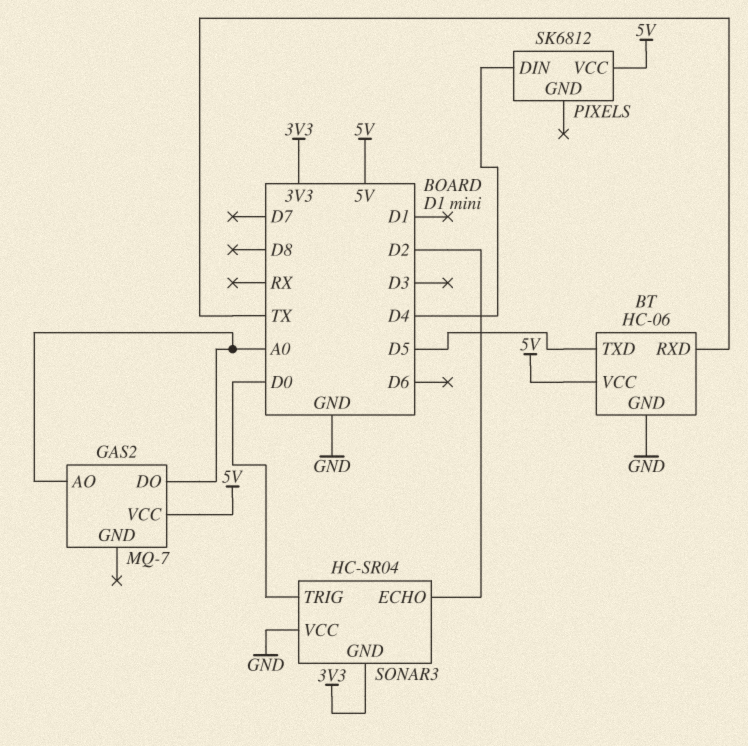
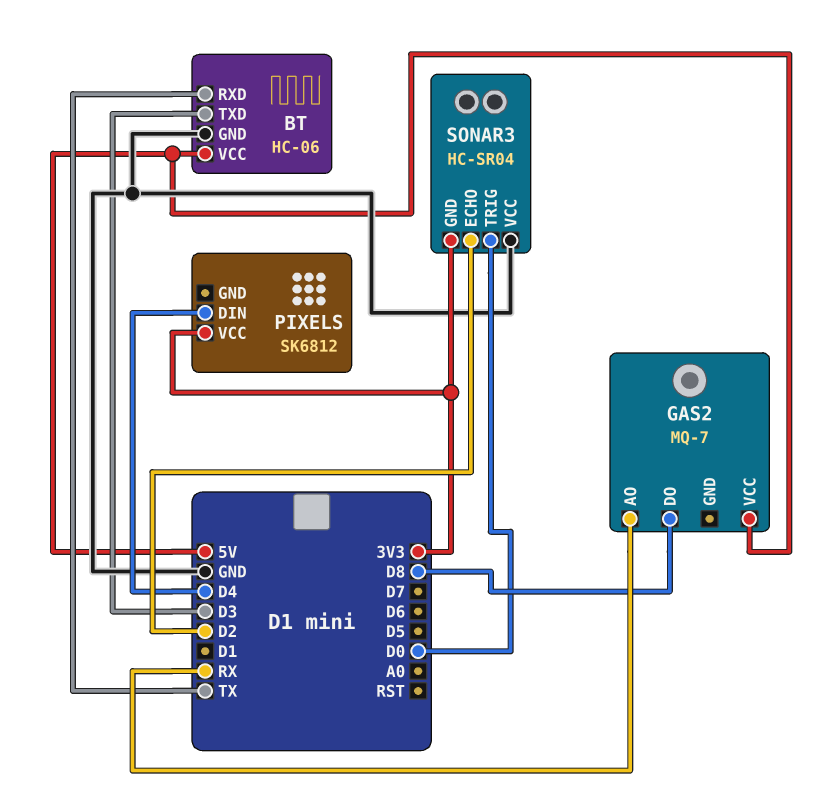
BT pin TXD: D5 -> D3
GAS2 pin AO: A0 -> RX
GAS2 pin DO: A0 -> D8
PIXELS pin VCC: 5V -> 3V3

